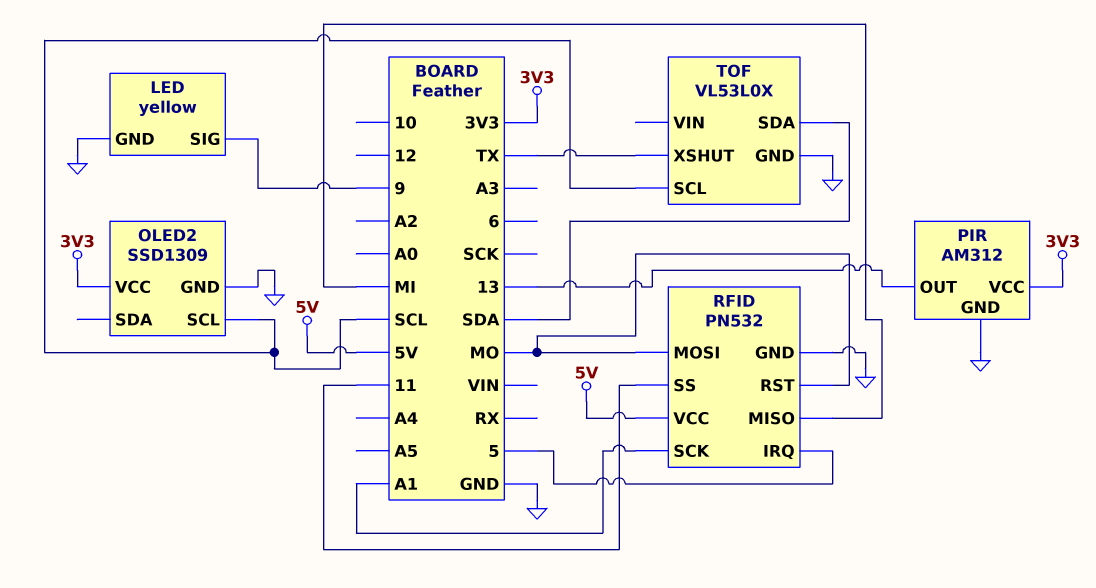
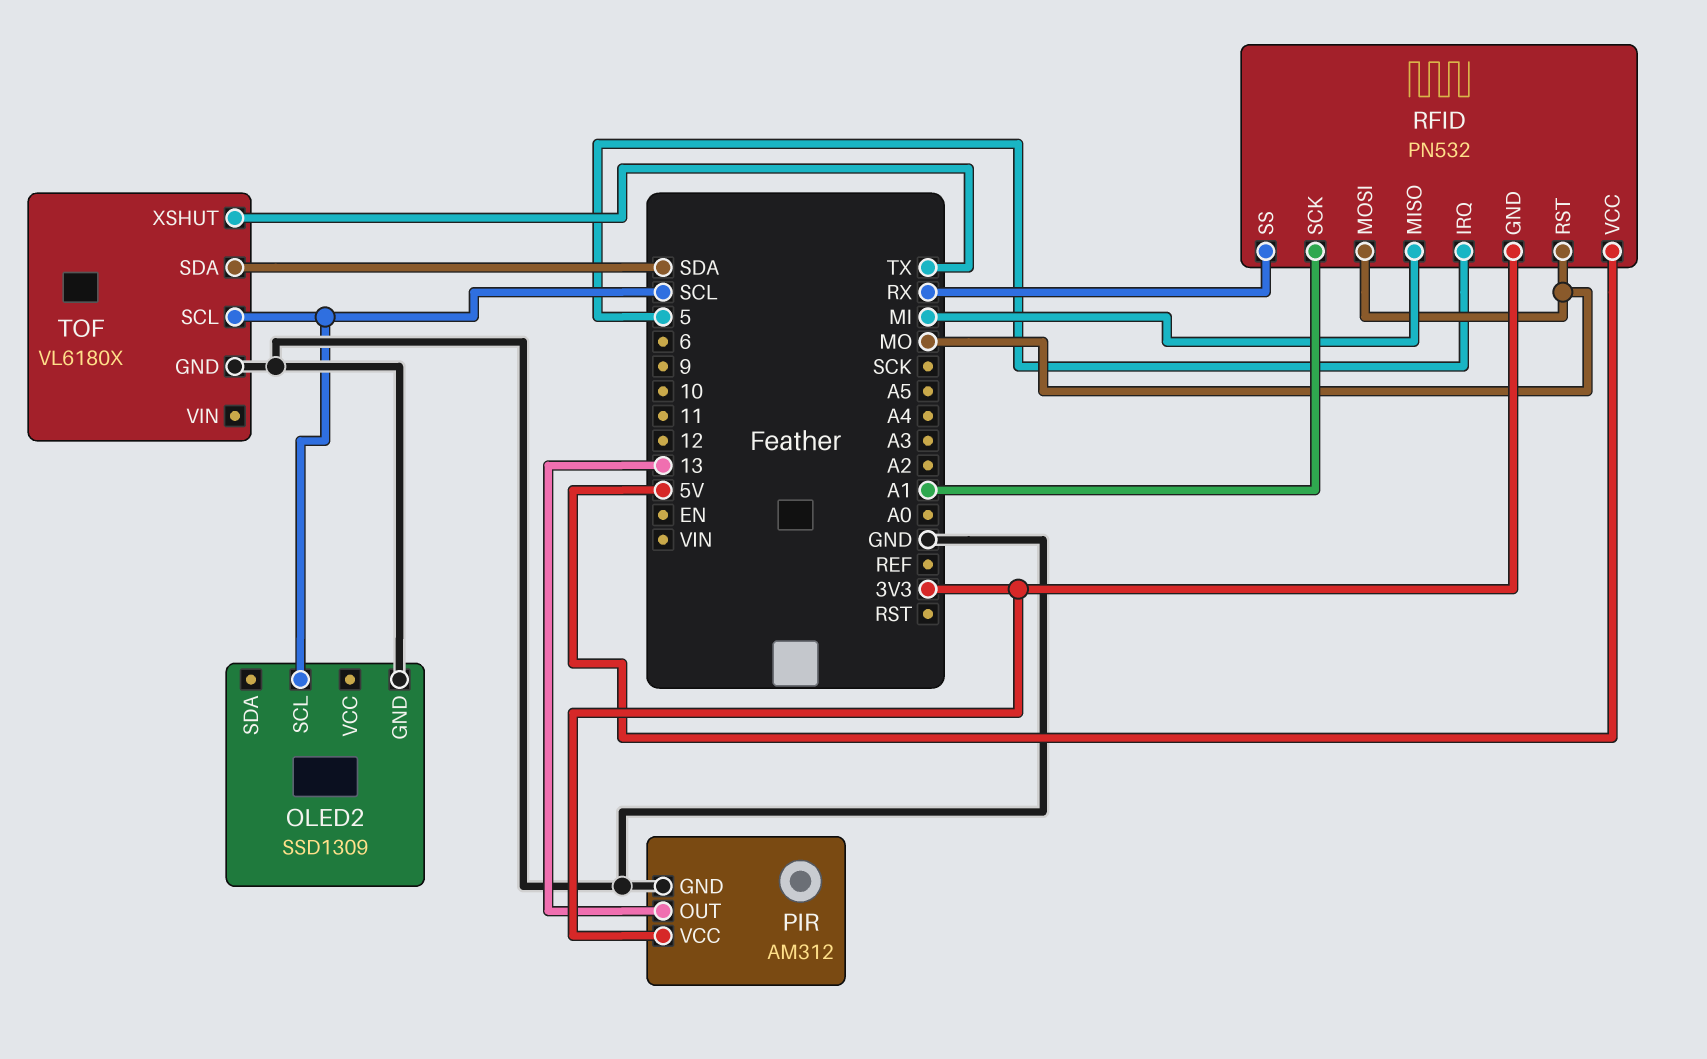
LED: yellow -> none
LED pin GND: GND -> none
LED pin SIG: 9 -> none
OLED2 pin VCC: 3V3 -> none
RFID pin GND: GND -> 3V3
RFID pin SS: 11 -> RX
TOF: VL53L0X -> VL6180X

